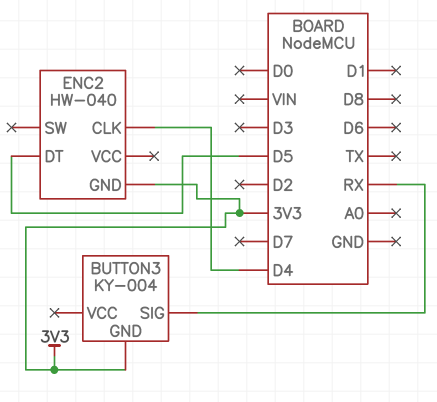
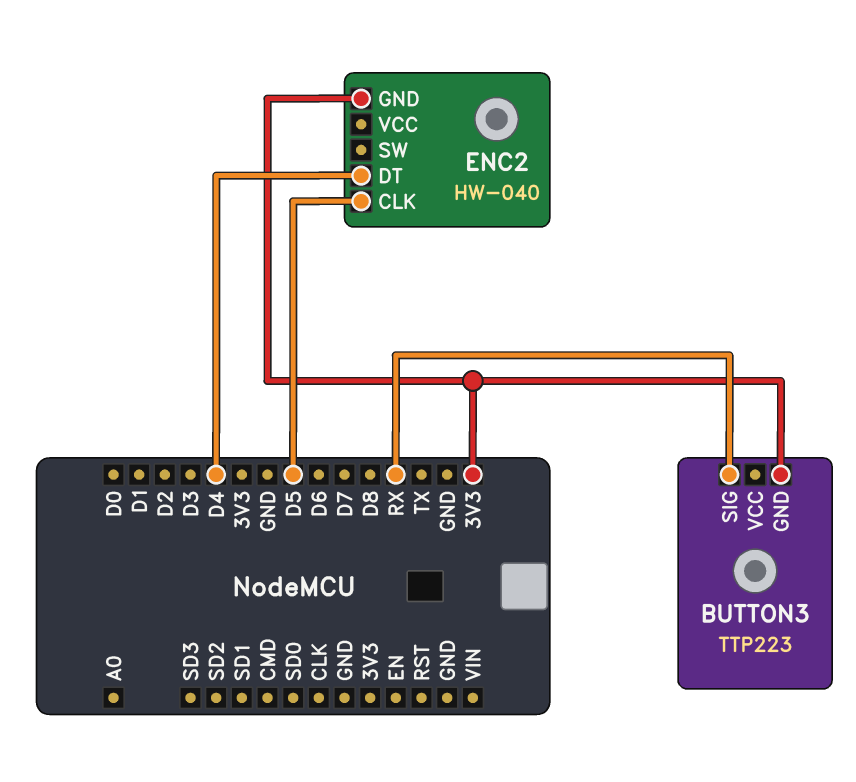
BUTTON3: KY-004 -> TTP223
ENC2 pin CLK: D4 -> D5
ENC2 pin DT: D5 -> D4

